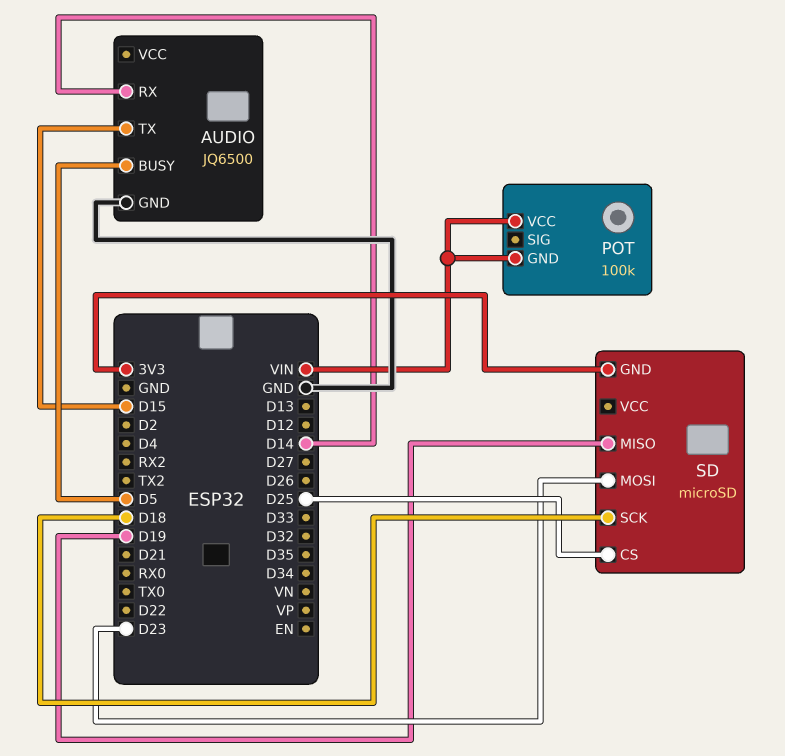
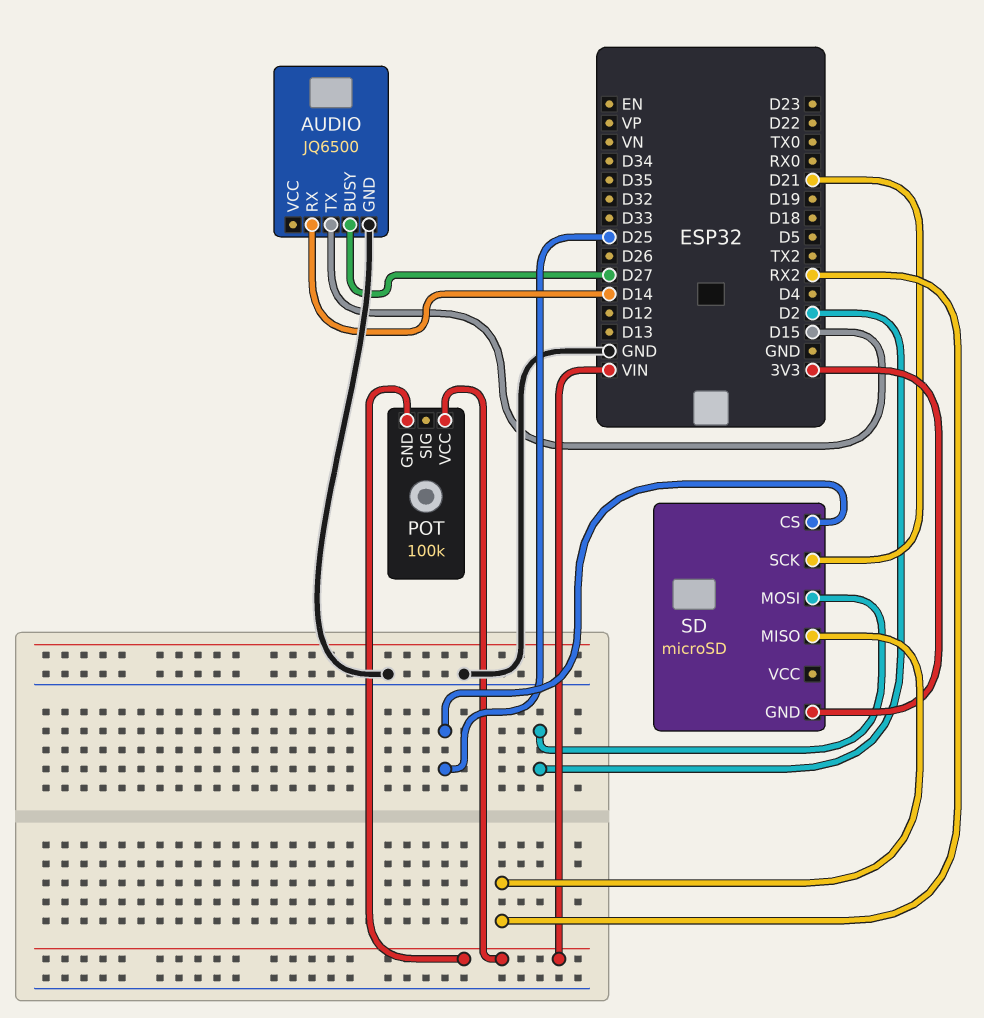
AUDIO pin BUSY: D5 -> D27
SD pin MISO: D19 -> RX2
SD pin MOSI: D23 -> D2
SD pin SCK: D18 -> D21

